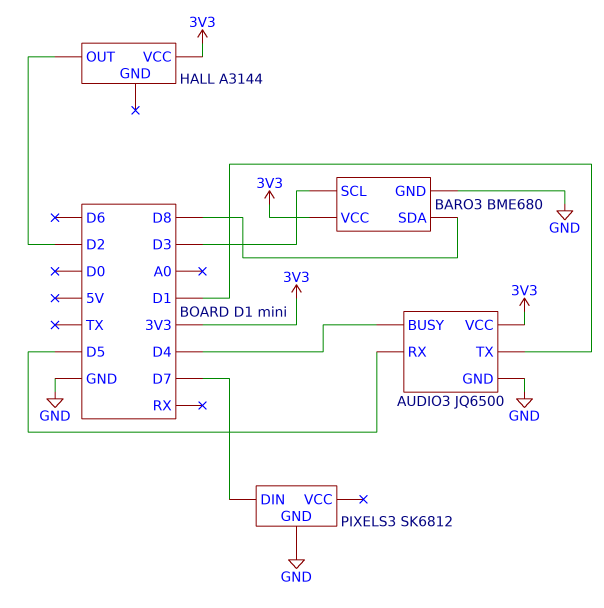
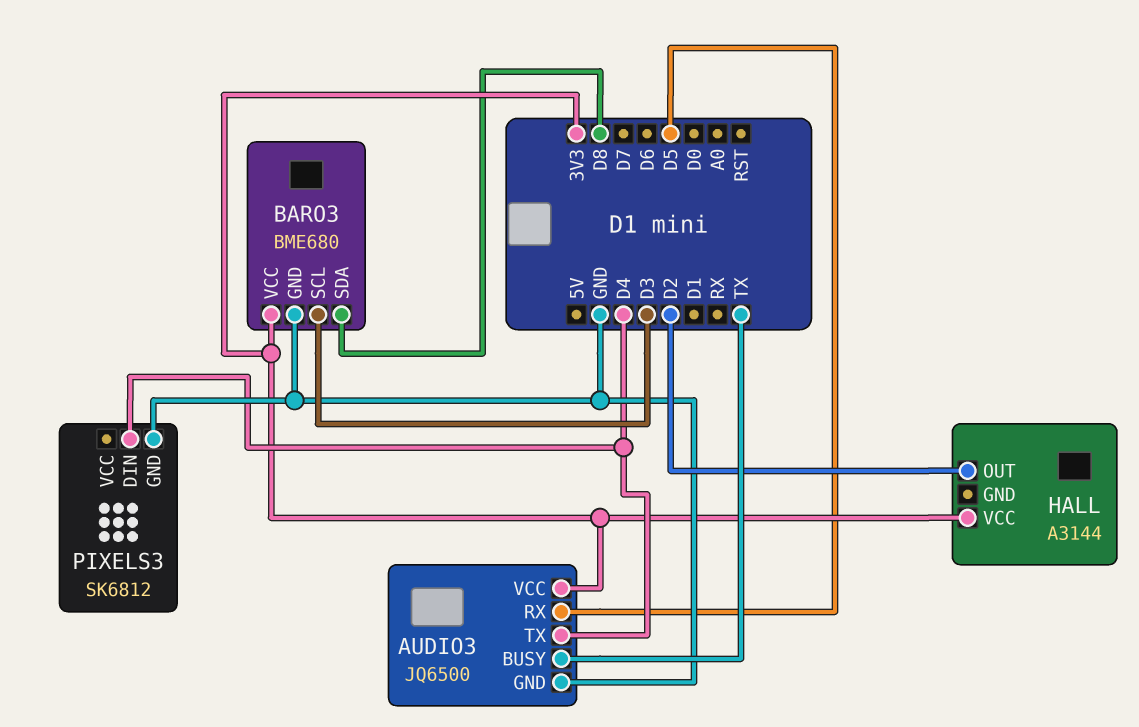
AUDIO3 pin BUSY: D4 -> TX
AUDIO3 pin TX: D1 -> D4
PIXELS3 pin DIN: D7 -> D4

